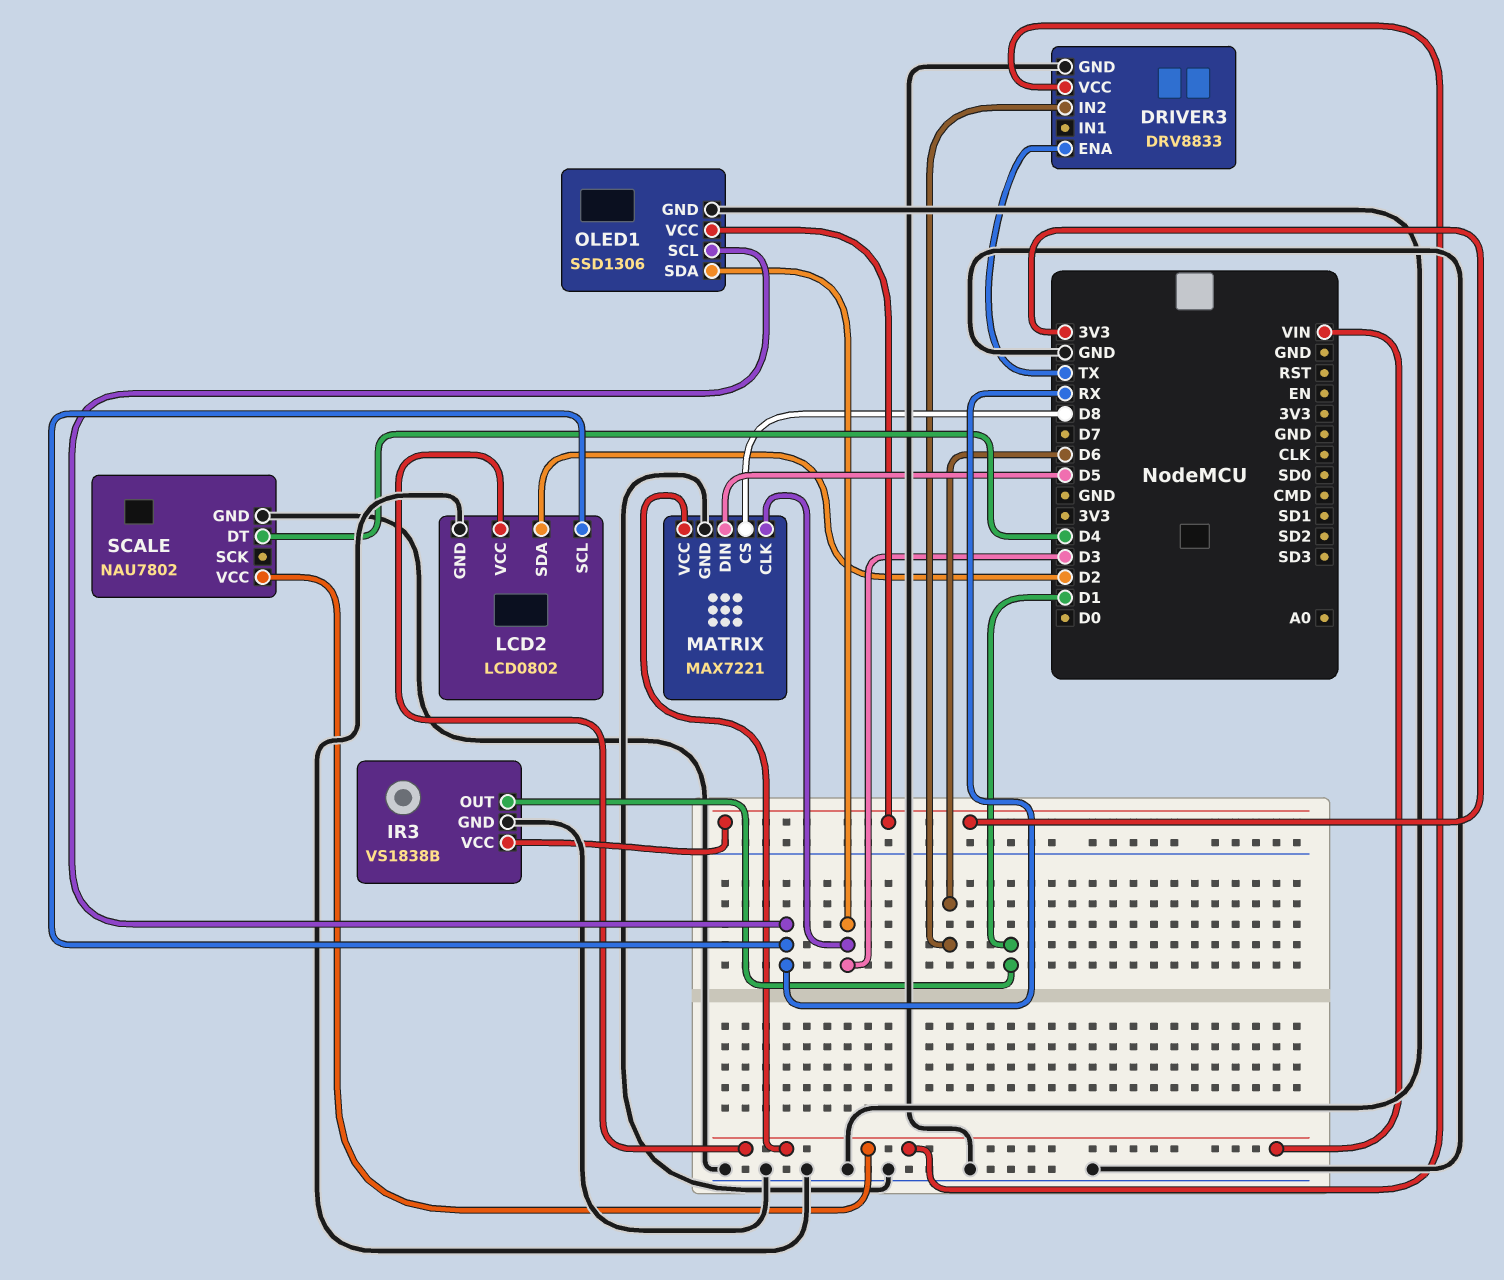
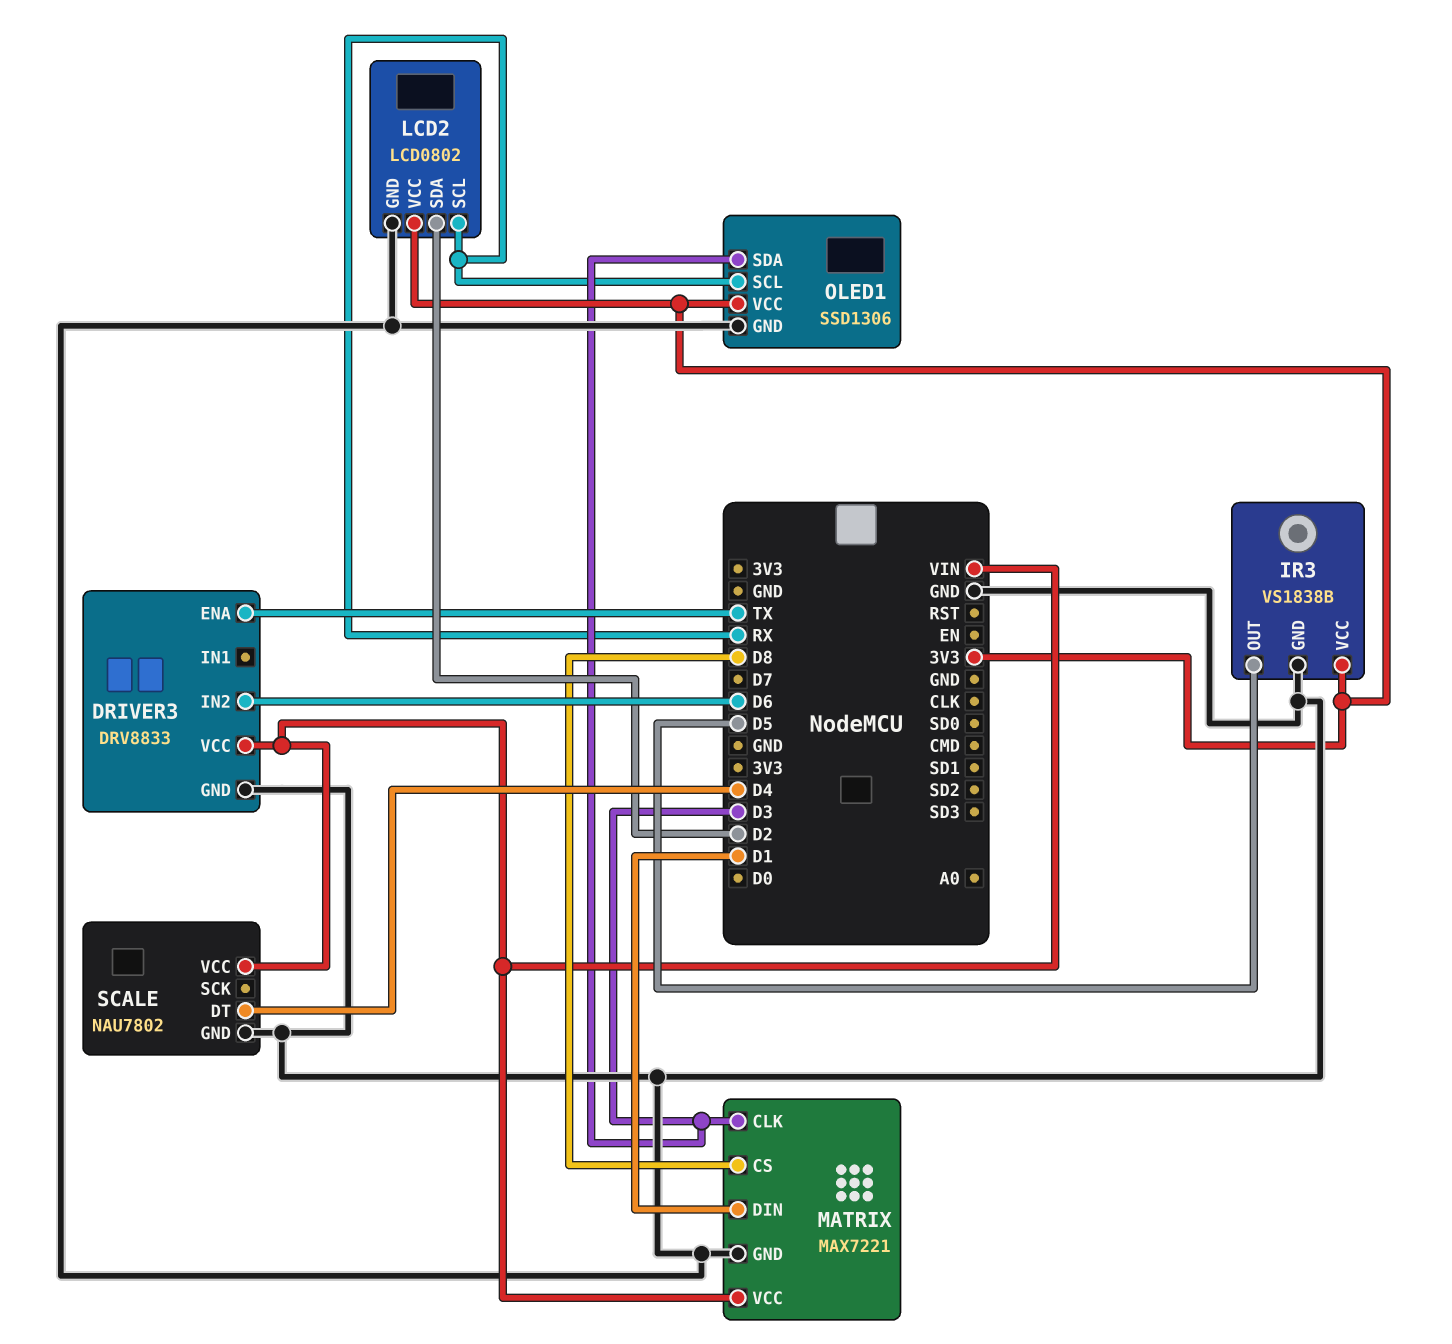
IR3 pin OUT: D1 -> D5
LCD2 pin VCC: VIN -> 3V3
MATRIX pin DIN: D5 -> D1

